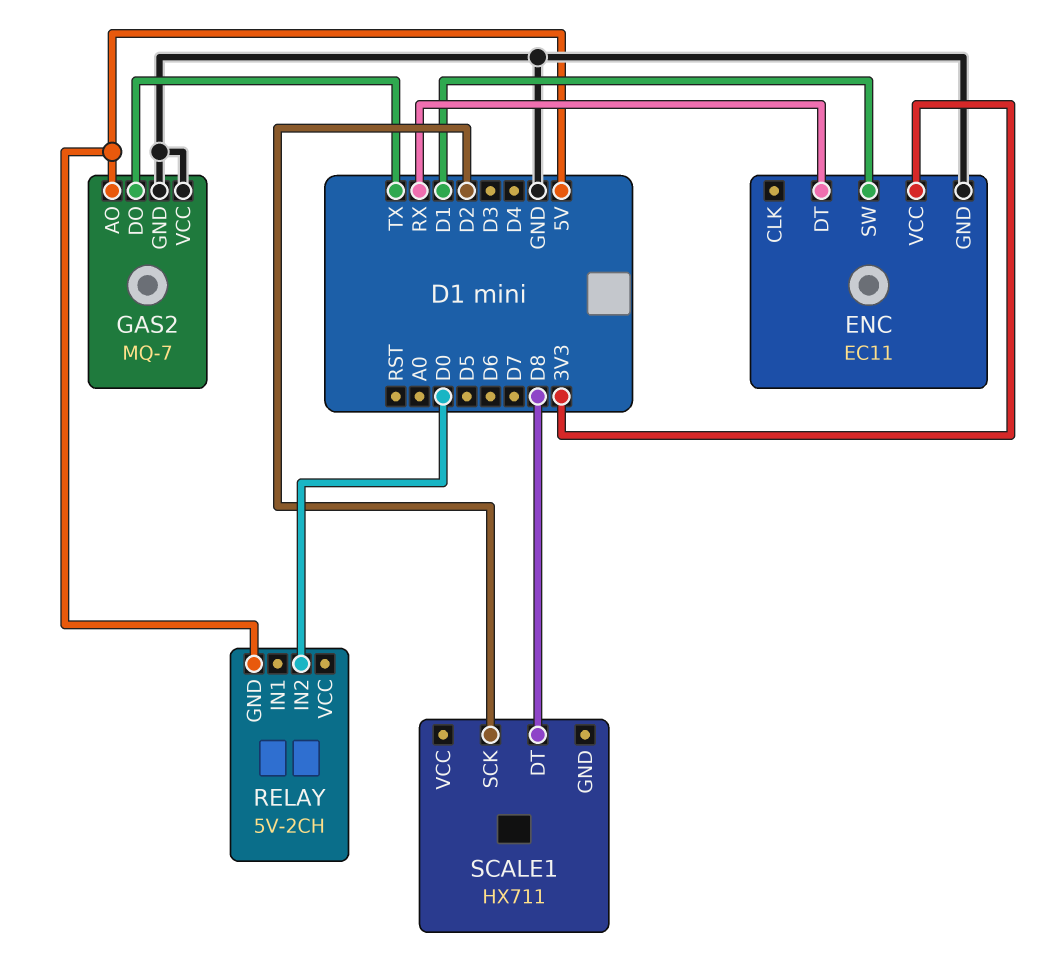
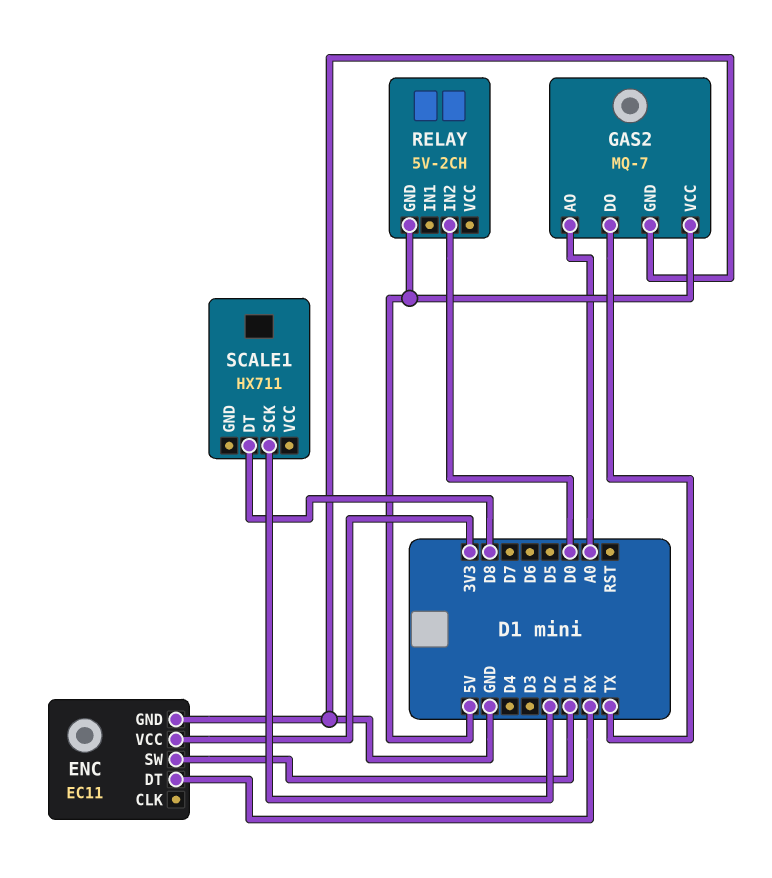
GAS2 pin AO: 5V -> A0
GAS2 pin VCC: GND -> 5V

